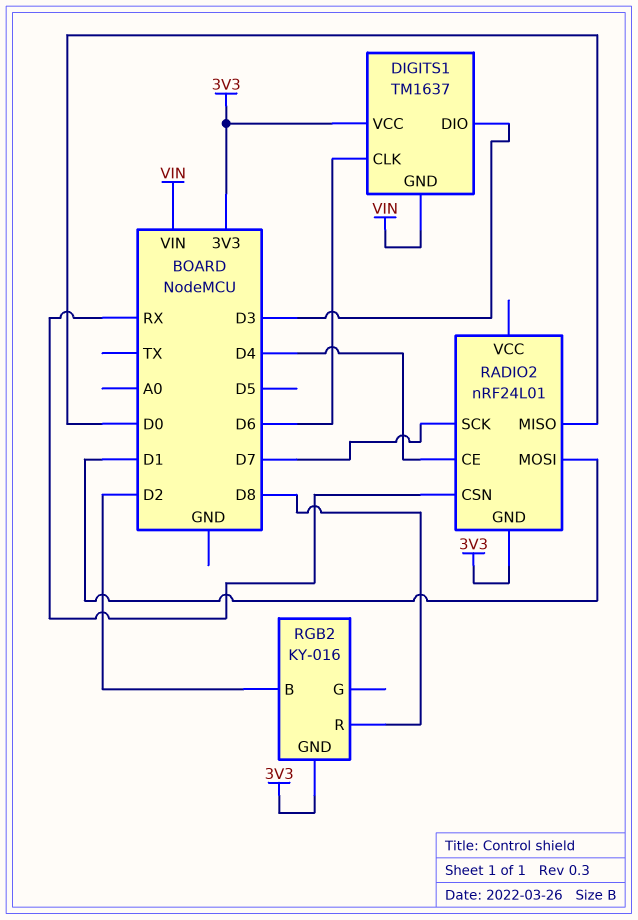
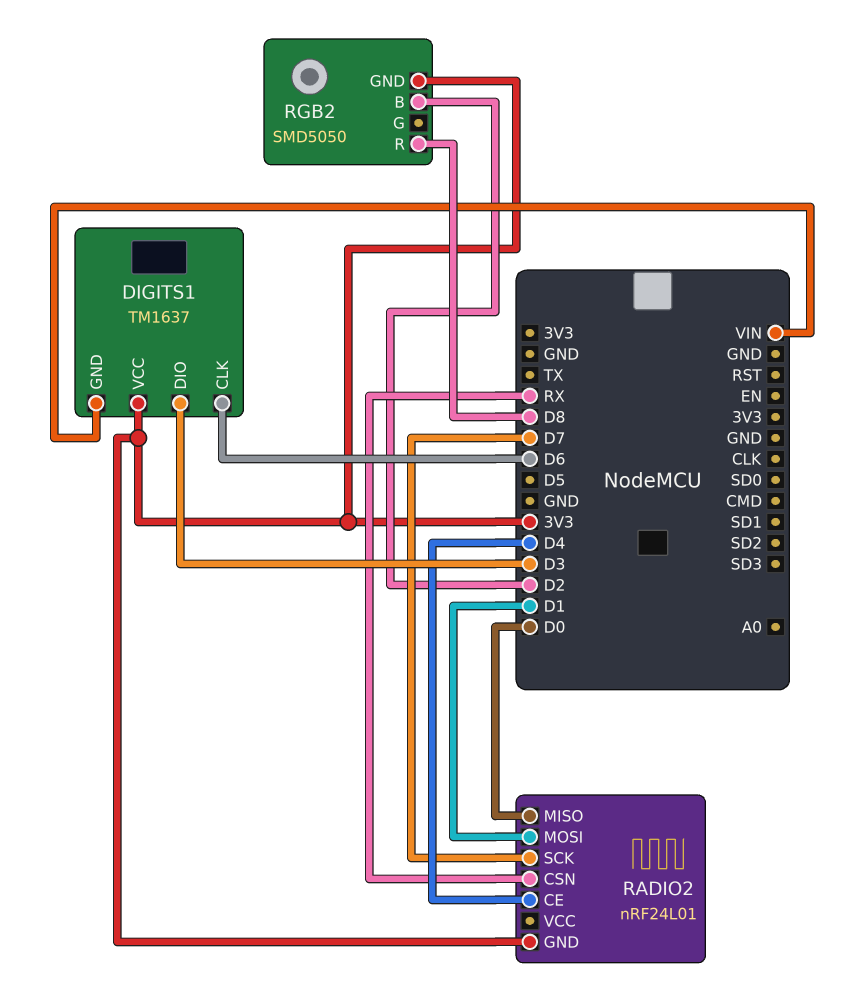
RGB2: KY-016 -> SMD5050

